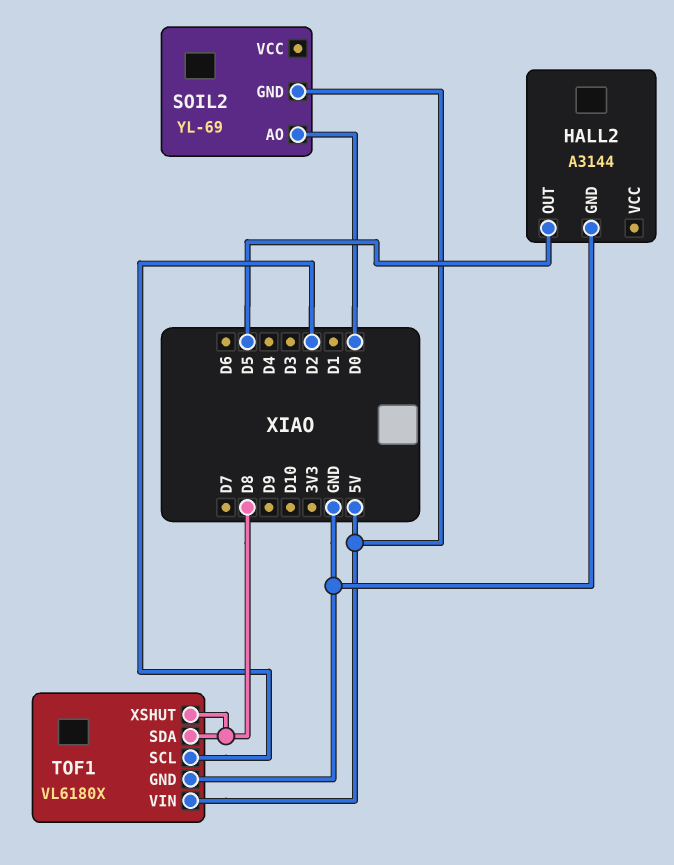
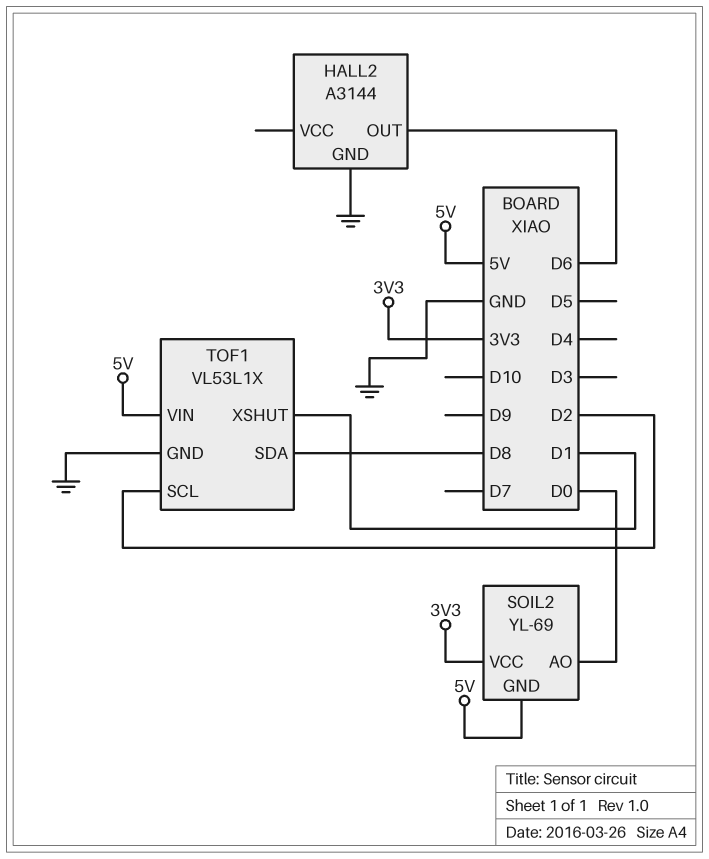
HALL2 pin OUT: D5 -> D6
SOIL2 pin VCC: none -> 3V3
TOF1: VL6180X -> VL53L1X
TOF1 pin XSHUT: D8 -> D1

